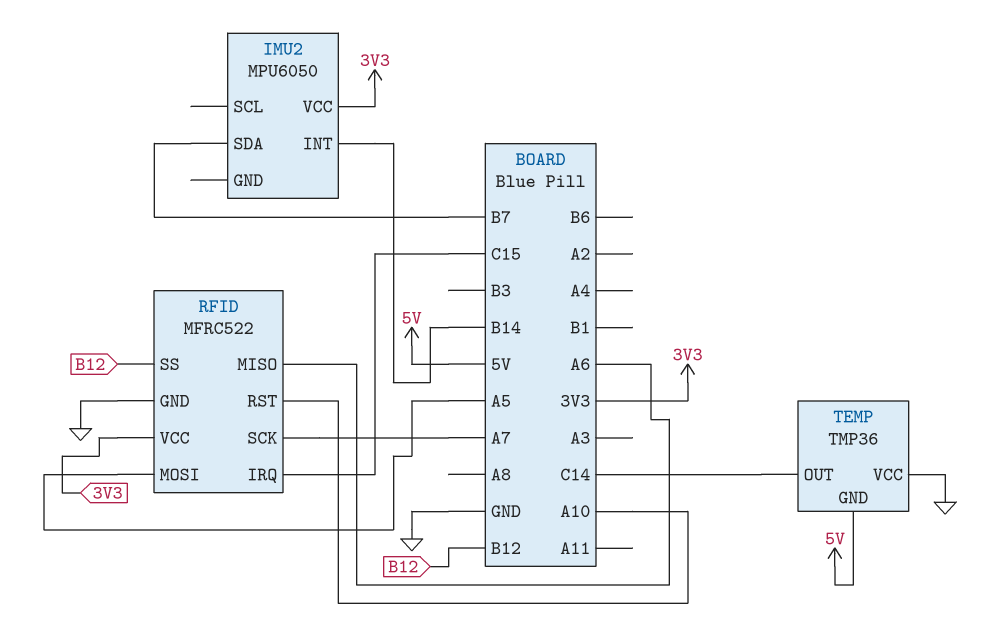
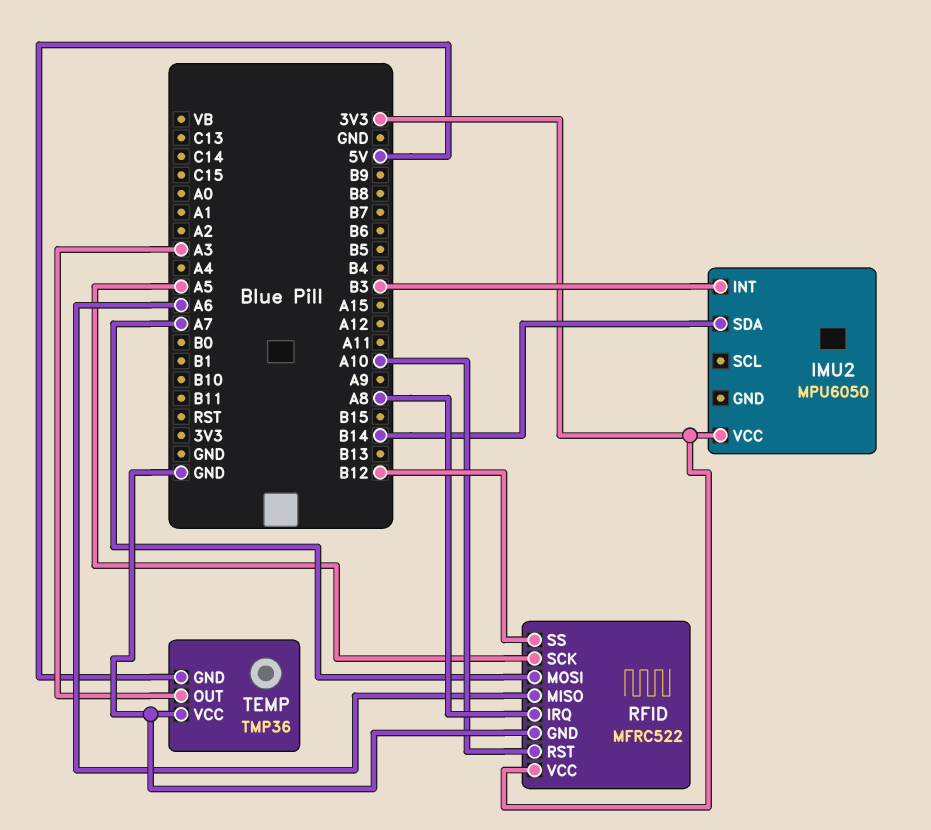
IMU2 pin INT: B14 -> B3
IMU2 pin SDA: B7 -> B14
RFID pin IRQ: C15 -> A8
RFID pin MOSI: A5 -> A7
RFID pin SCK: A7 -> A5
TEMP pin OUT: C14 -> A3

